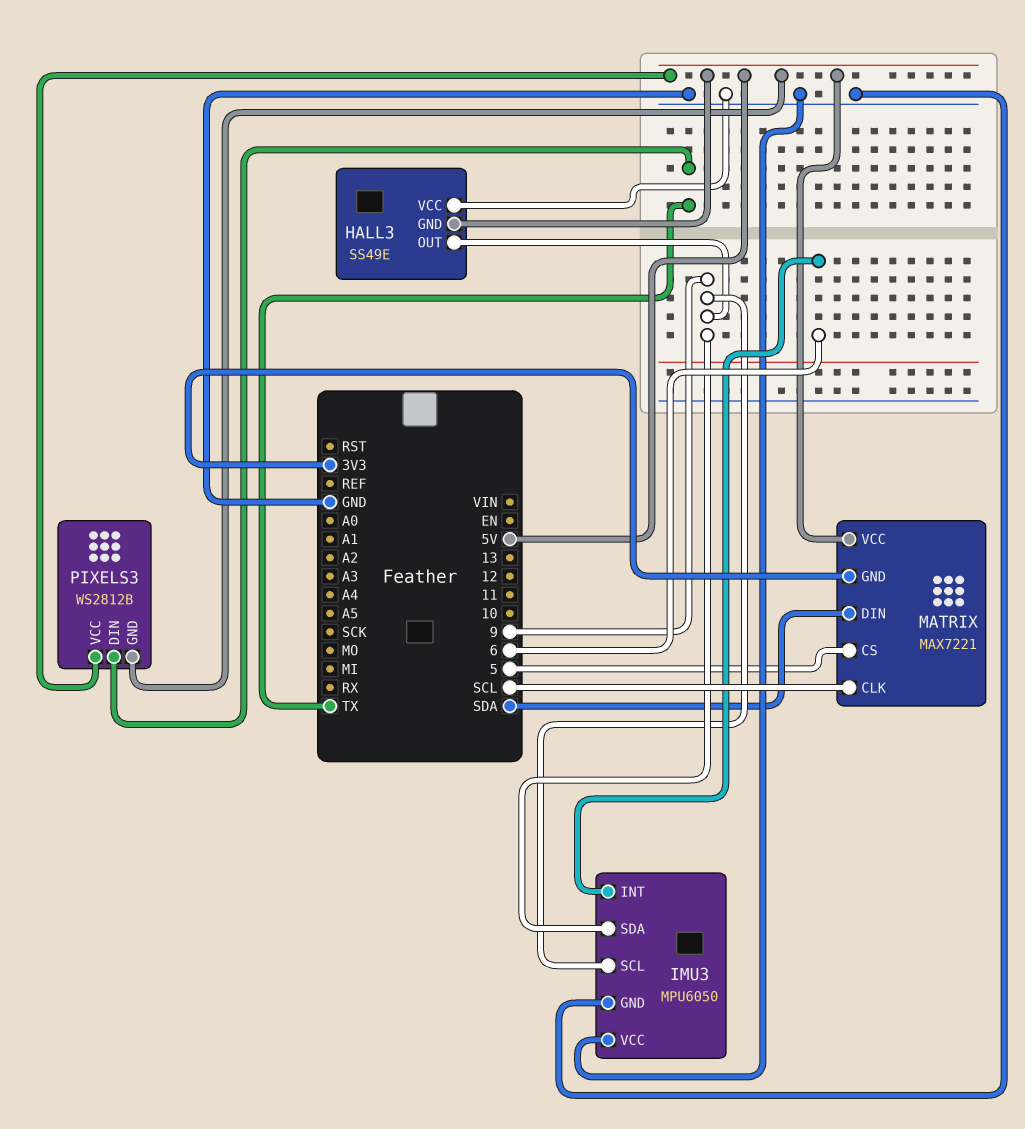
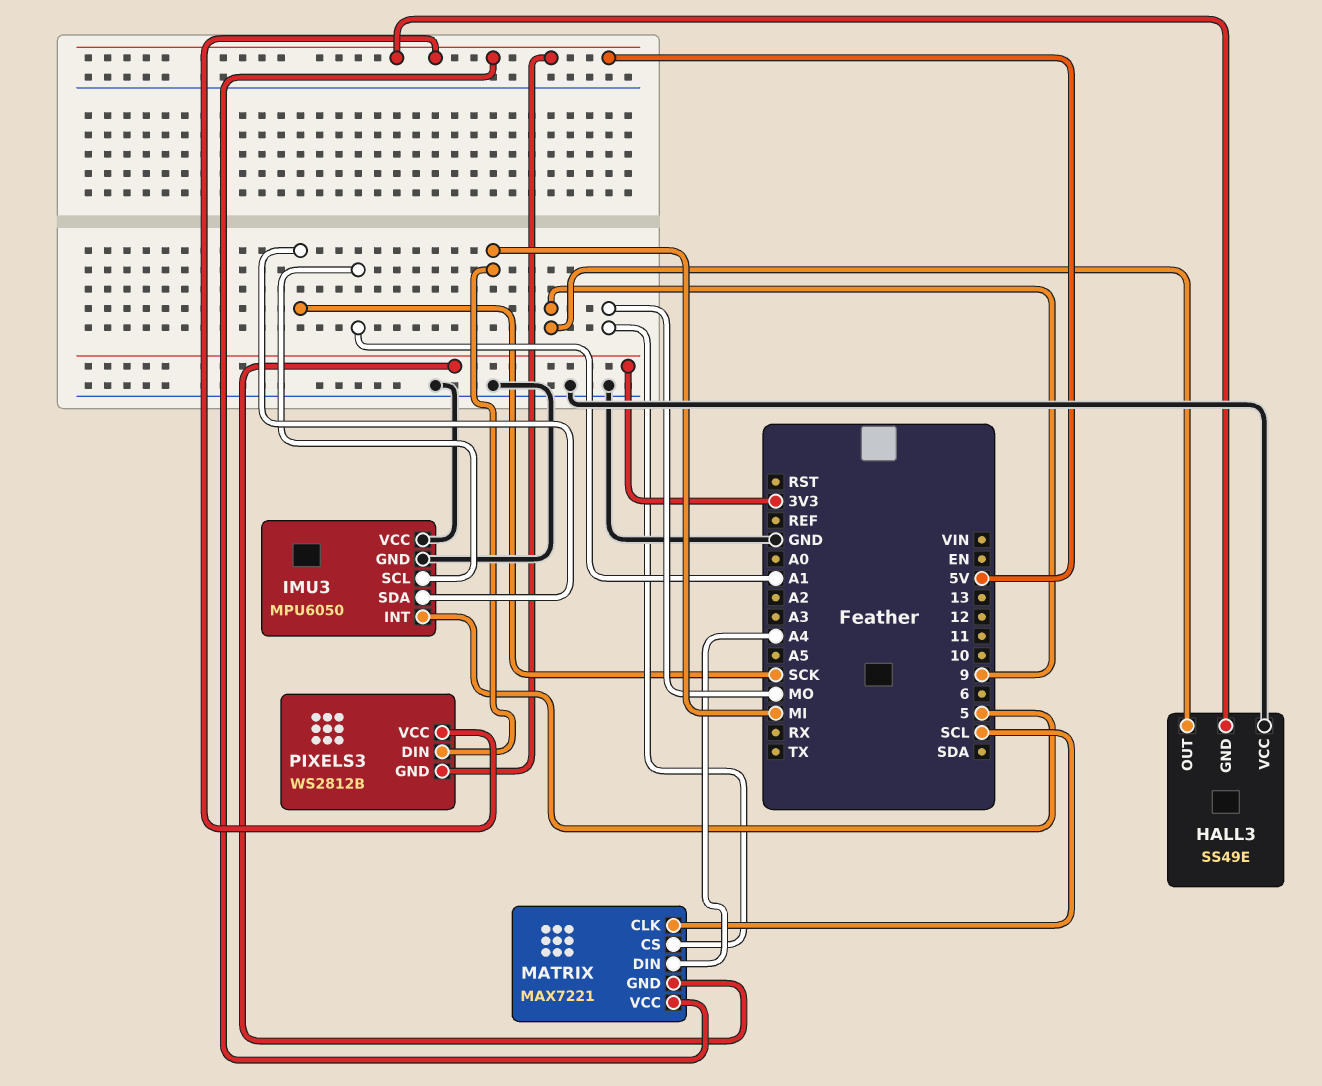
IMU3 pin INT: 6 -> 5
IMU3 pin SCL: 9 -> A1
IMU3 pin SDA: 9 -> SCK
MATRIX pin CS: 5 -> MO
MATRIX pin DIN: SDA -> A4
PIXELS3 pin DIN: TX -> MI

